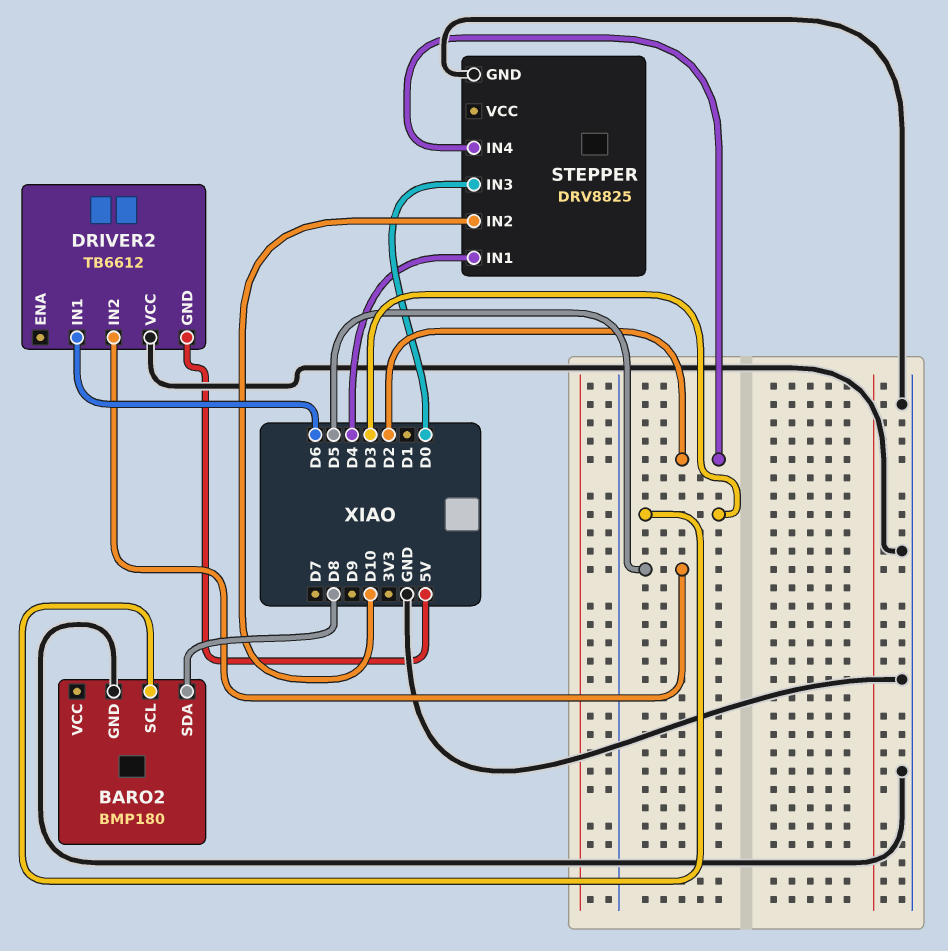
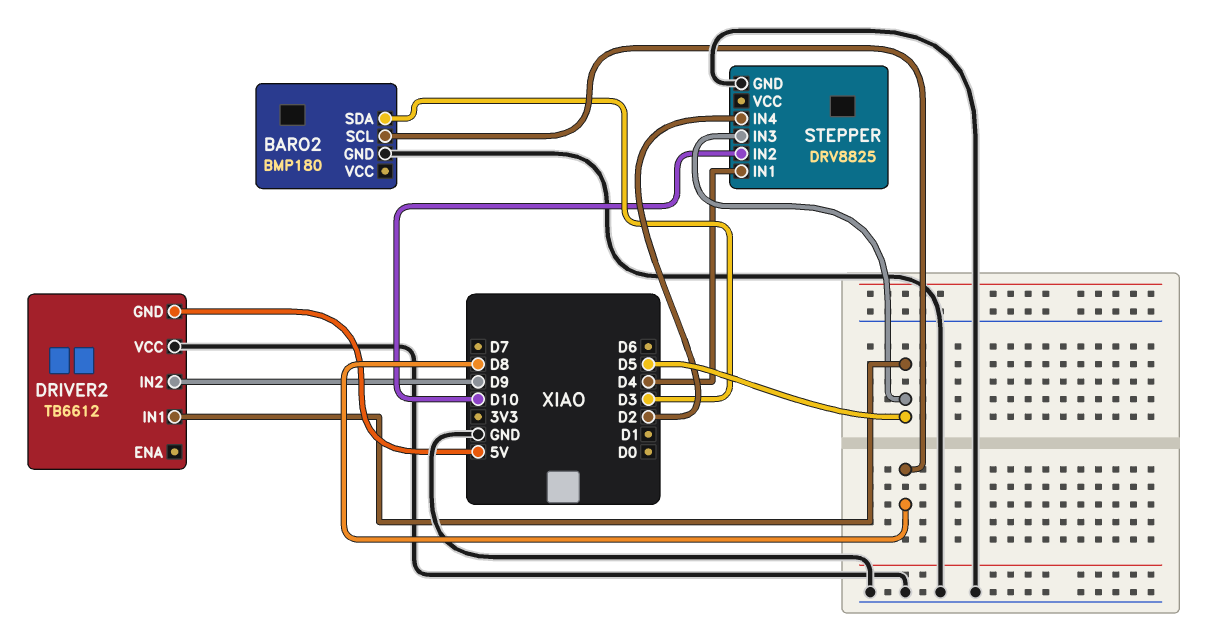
BARO2 pin SCL: D3 -> D8
BARO2 pin SDA: D8 -> D3
DRIVER2 pin IN1: D6 -> D5
DRIVER2 pin IN2: D5 -> D9
STEPPER pin IN3: D0 -> D5

